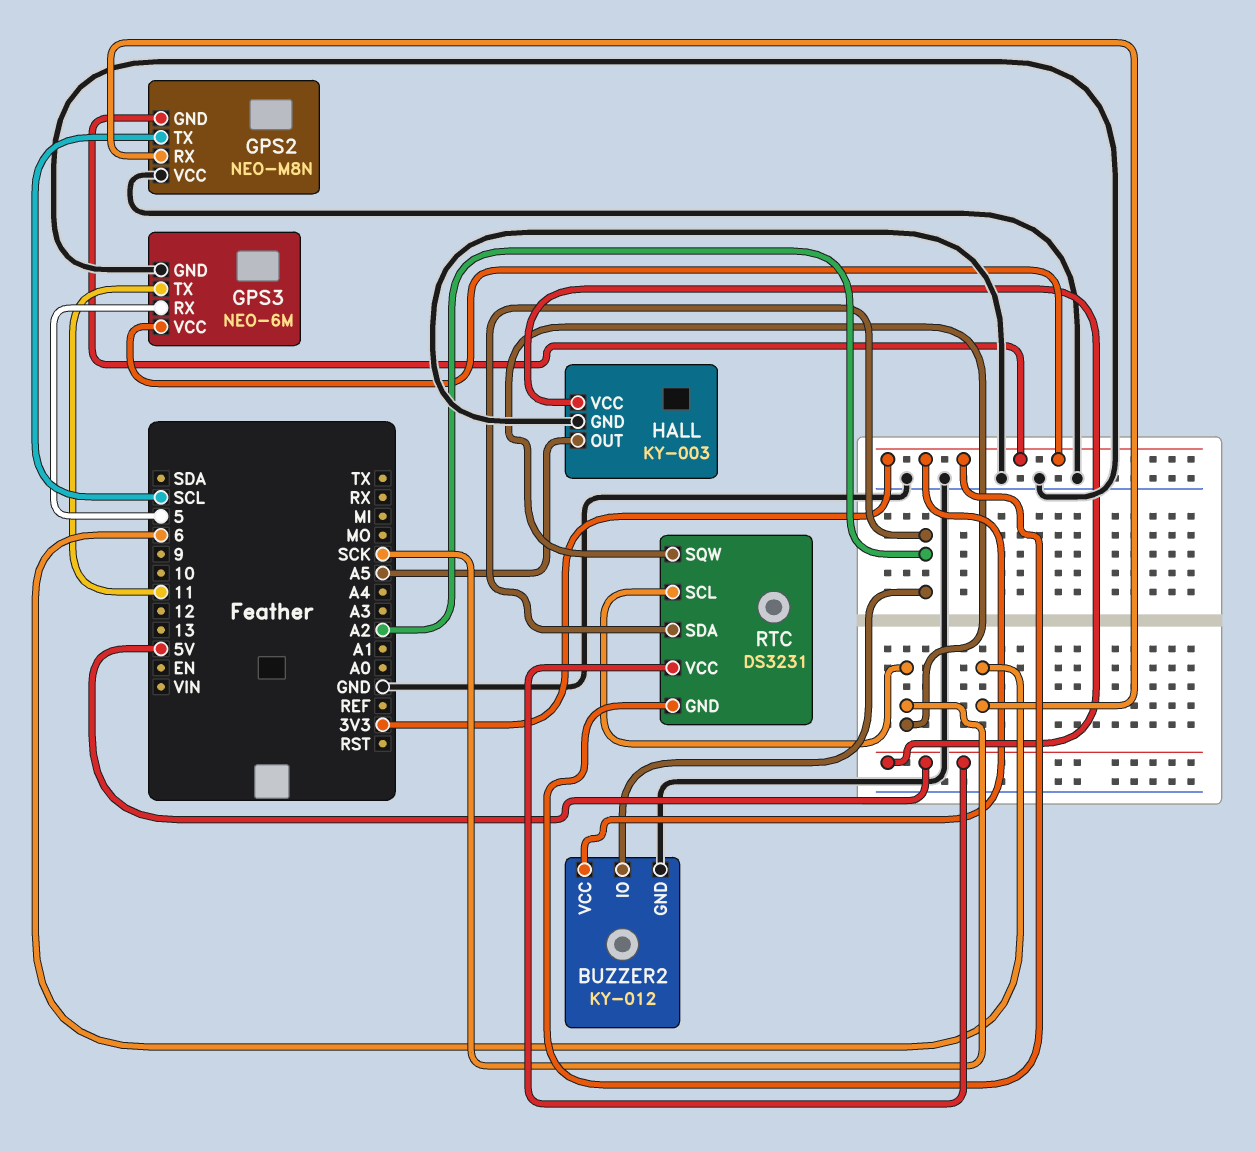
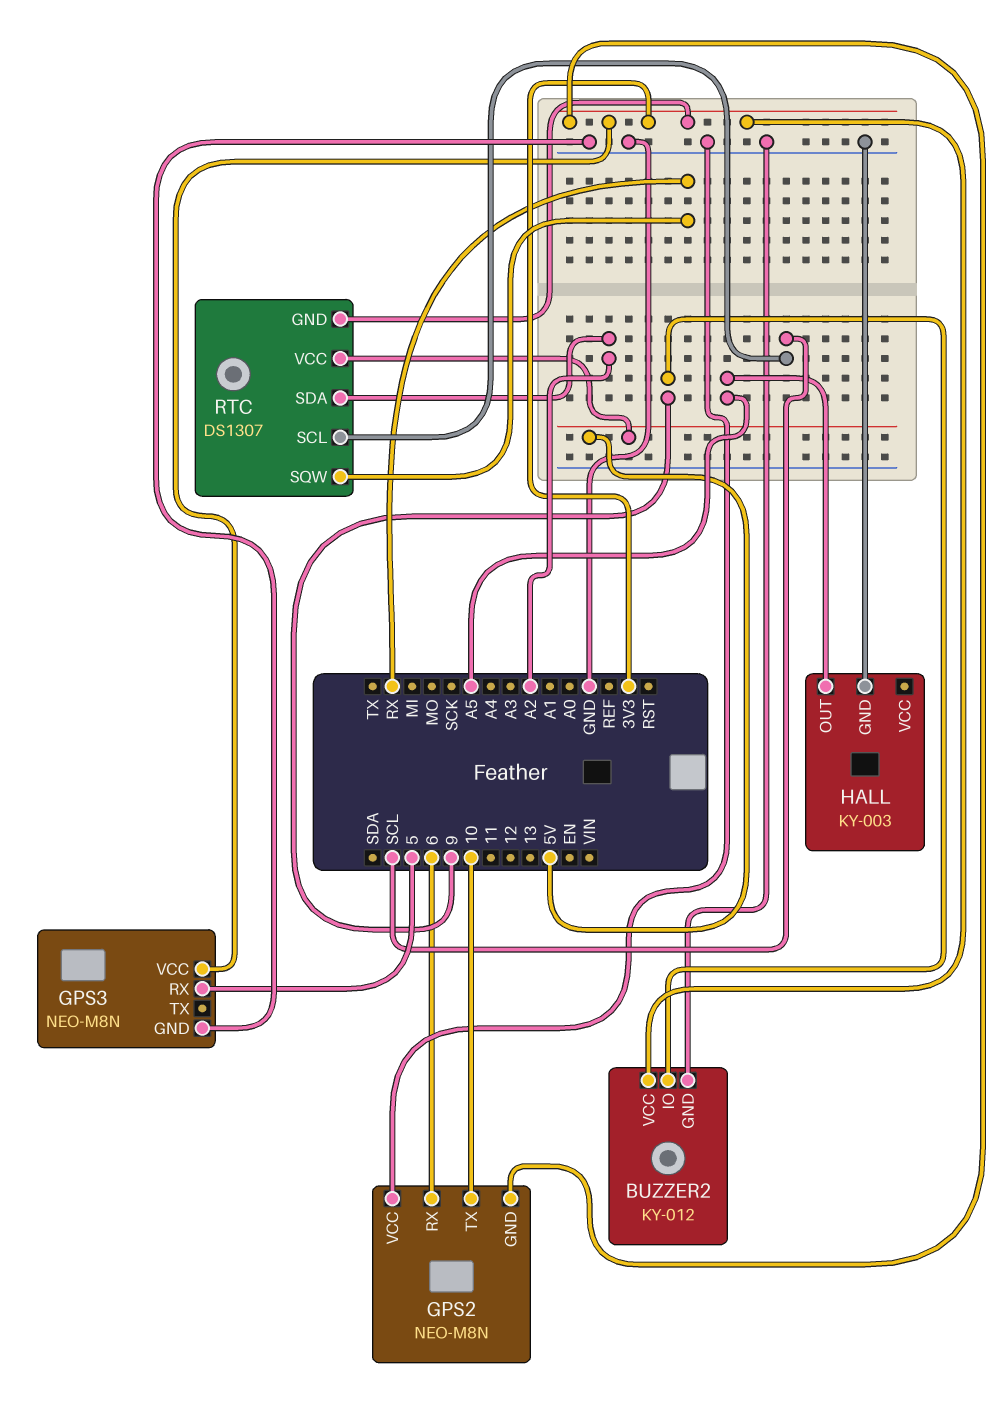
BUZZER2 pin IO: A2 -> 9
GPS2 pin TX: SCL -> 10
GPS3: NEO-6M -> NEO-M8N
GPS3 pin TX: 11 -> none
HALL pin VCC: 5V -> none
RTC: DS3231 -> DS1307
RTC pin SCL: SCK -> SCL
RTC pin SQW: SCK -> RX

